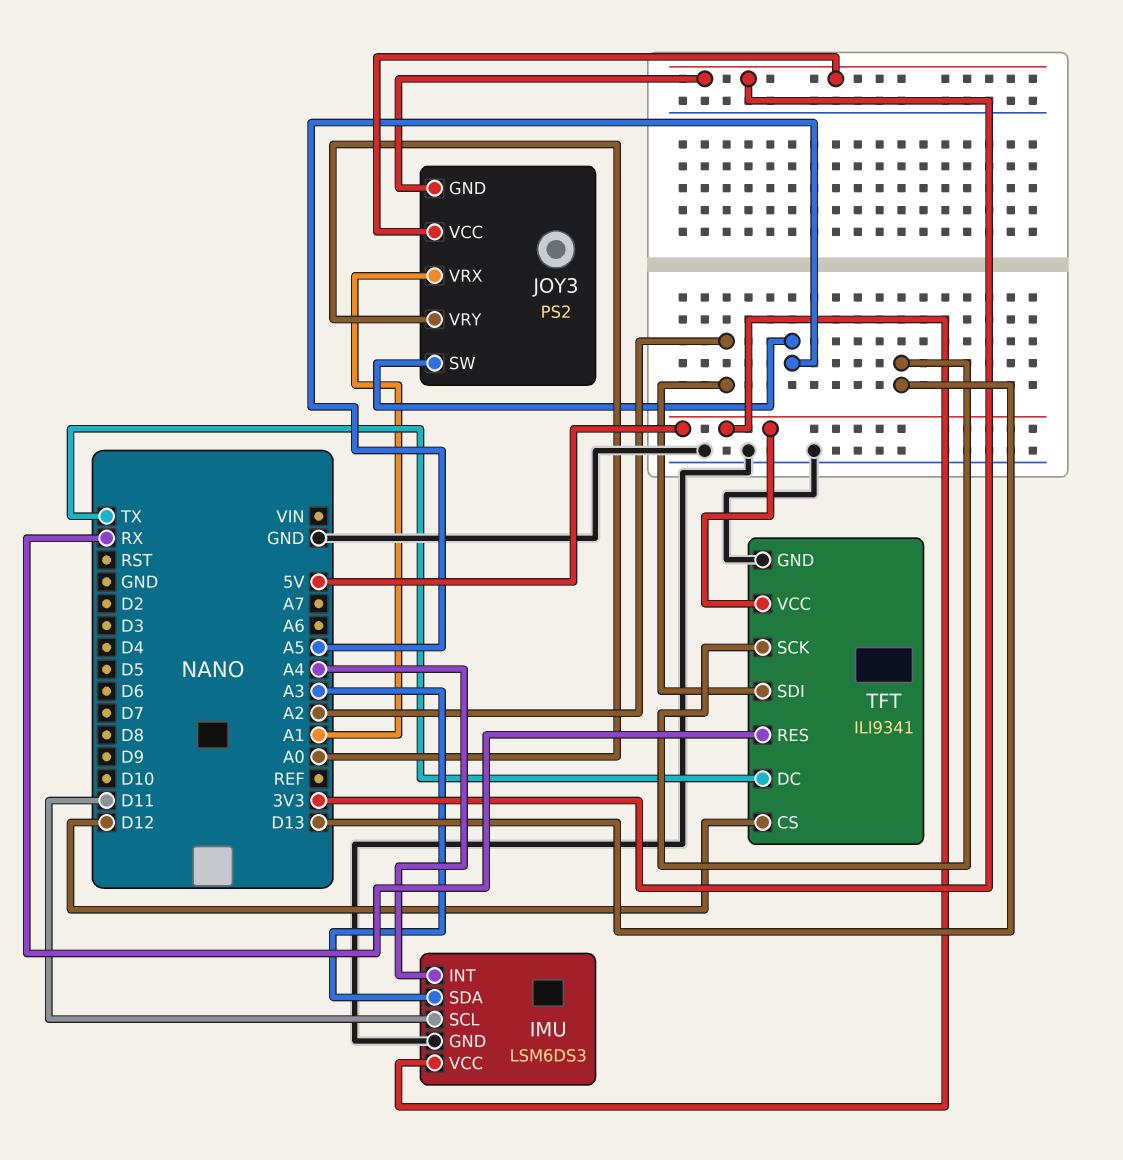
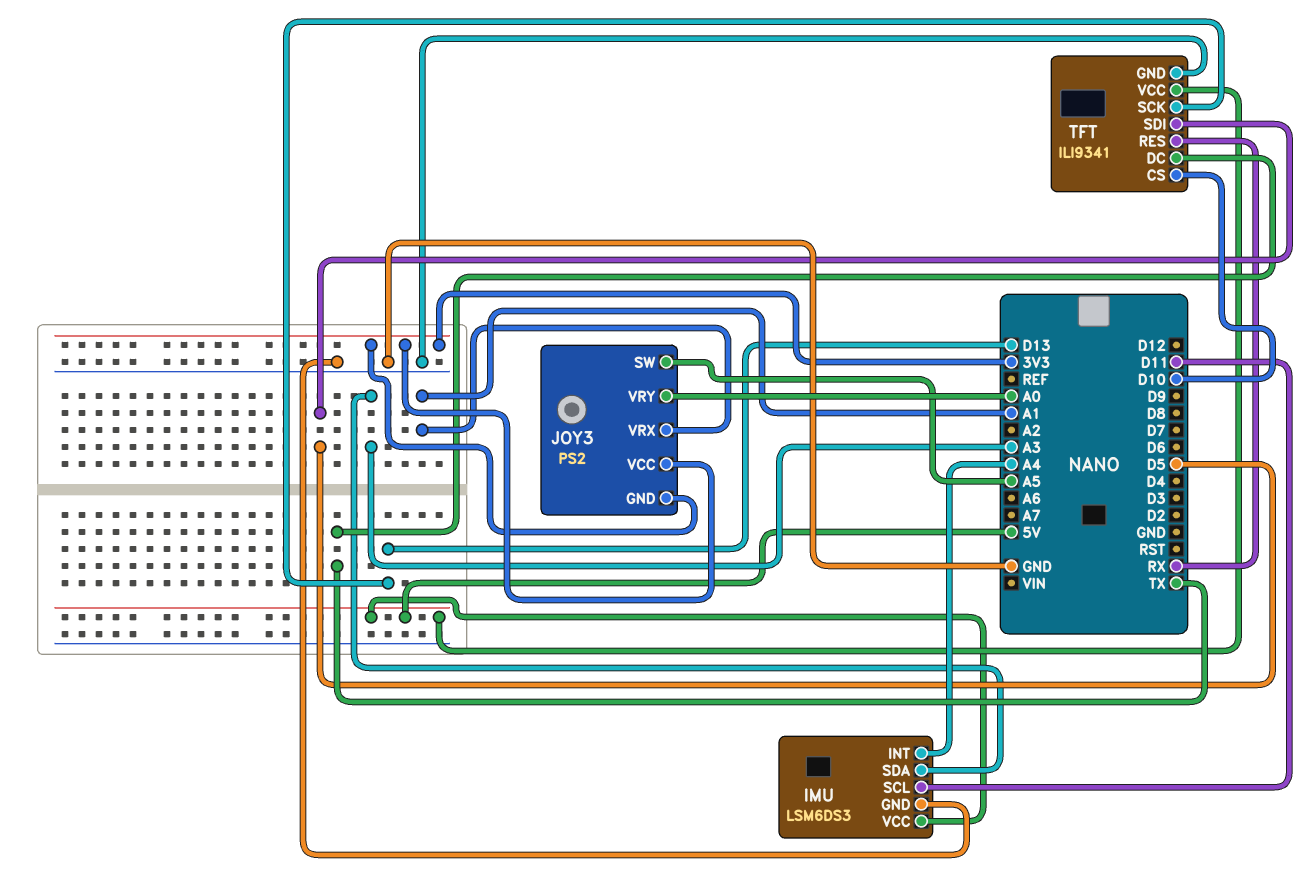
TFT pin CS: D12 -> D10
TFT pin SDI: A2 -> D5

